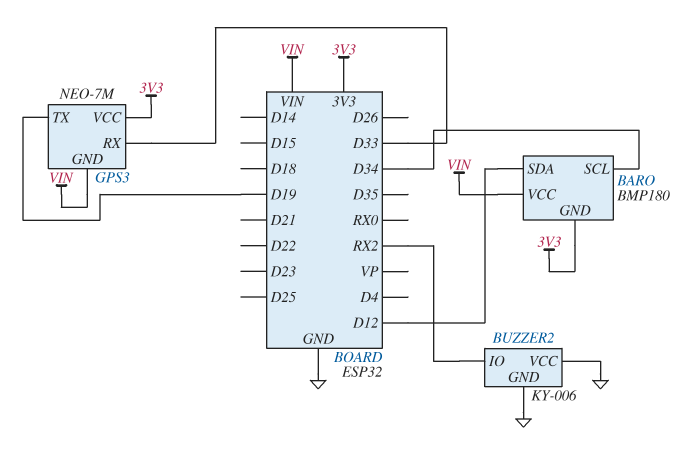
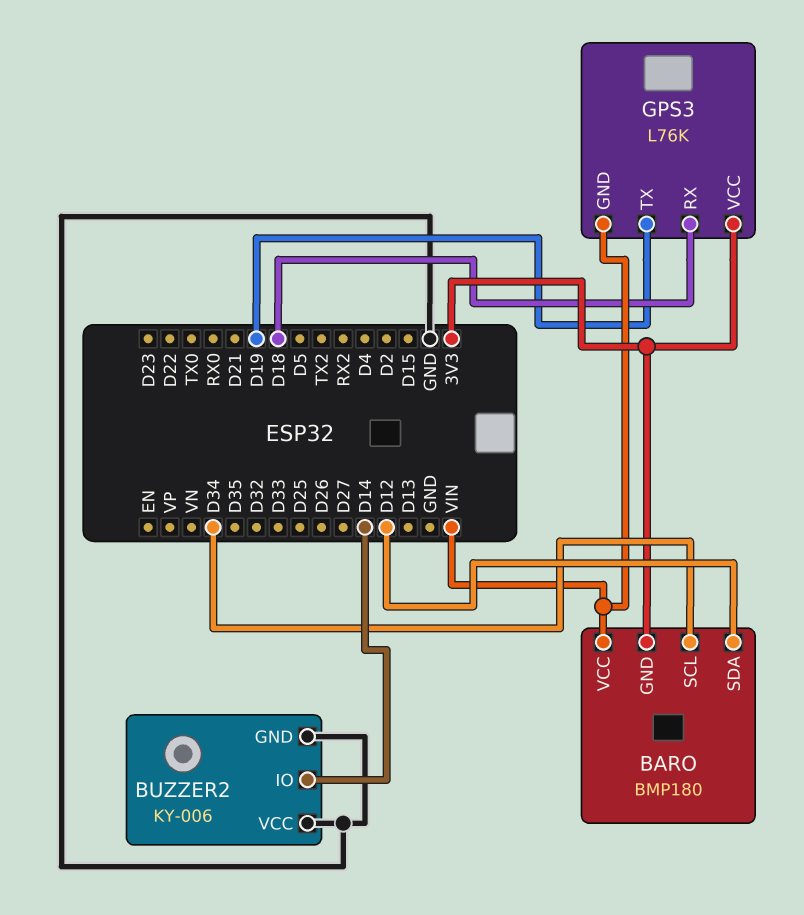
BUZZER2 pin IO: RX2 -> D14
GPS3: NEO-7M -> L76K
GPS3 pin RX: D33 -> D18

